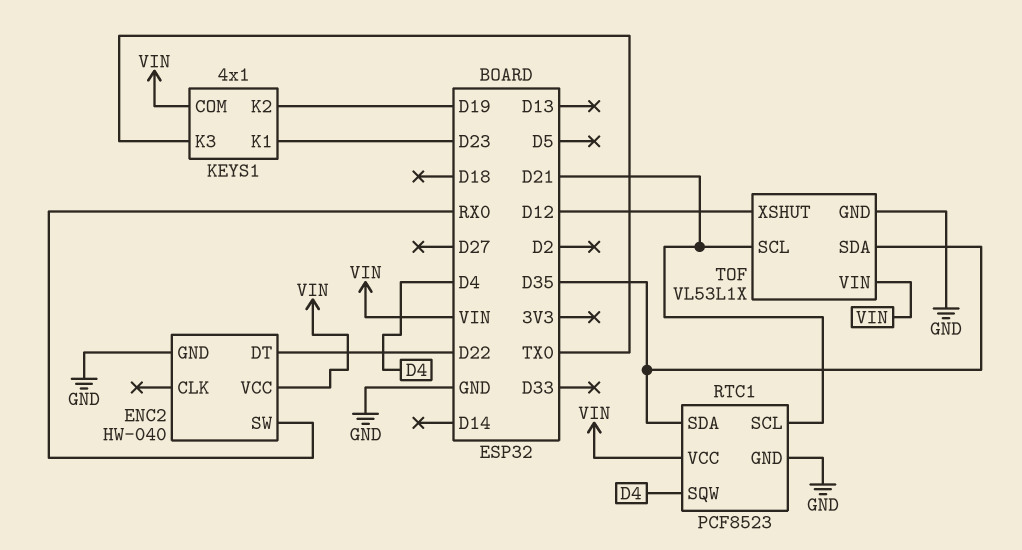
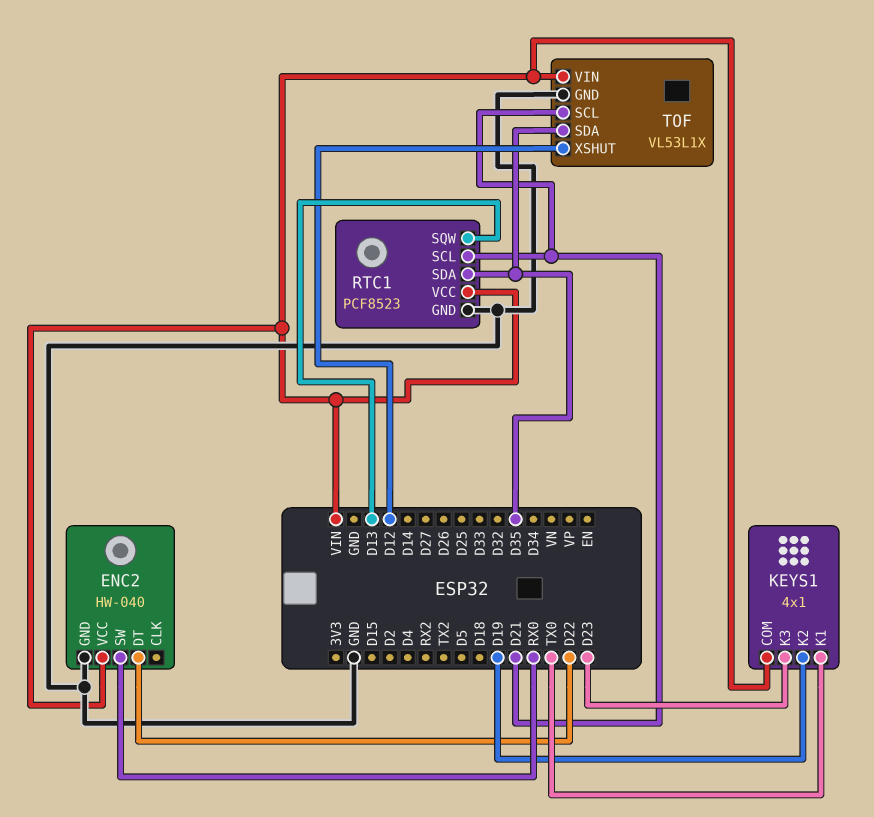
KEYS1 pin K1: D23 -> TX0
KEYS1 pin K3: TX0 -> D23
RTC1 pin SQW: D4 -> D13

